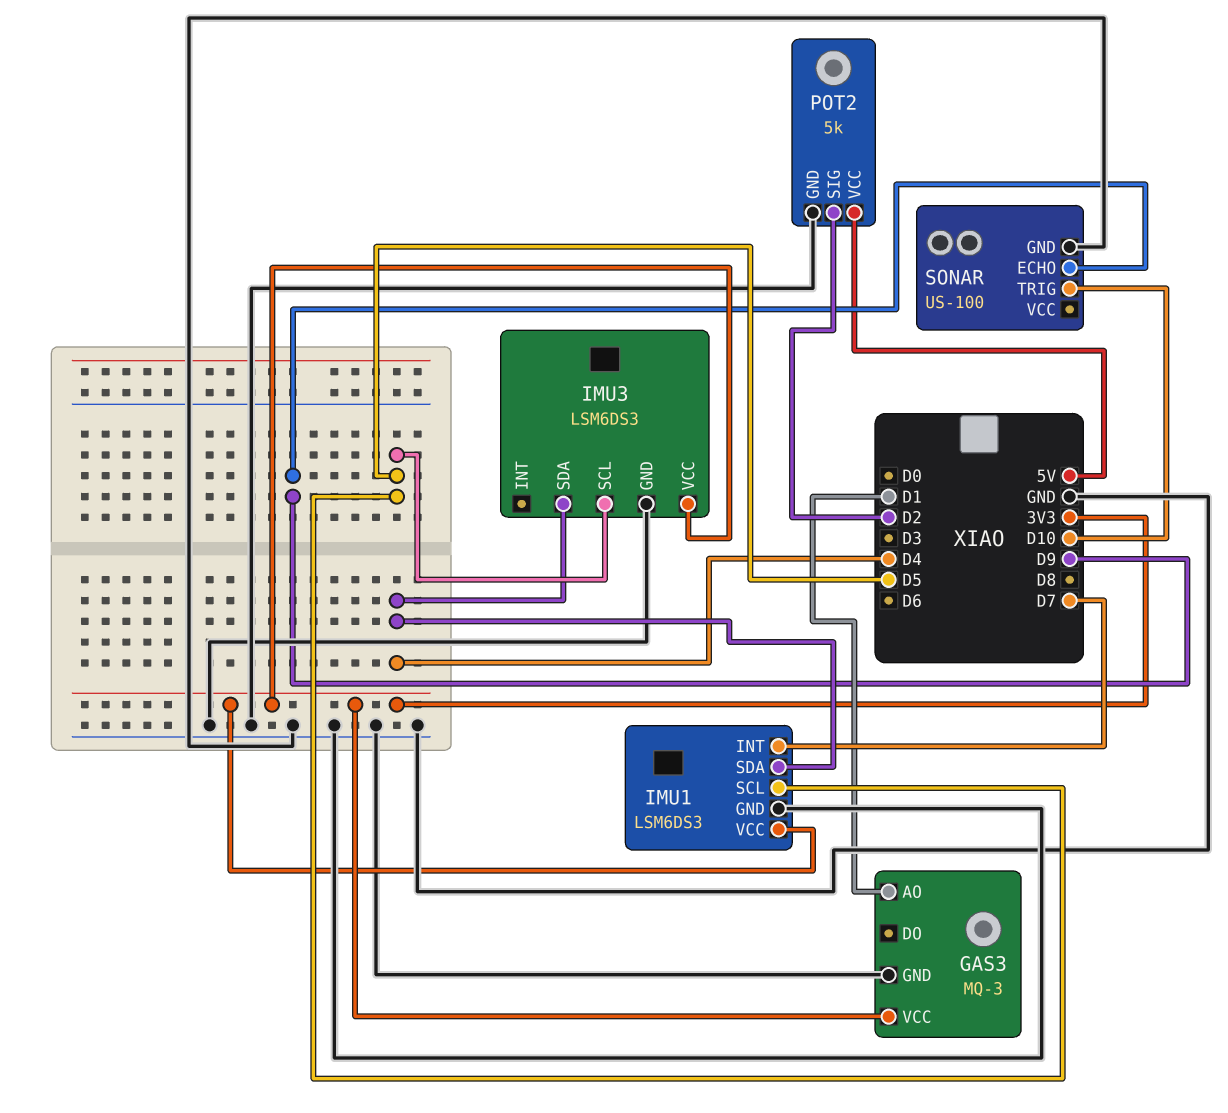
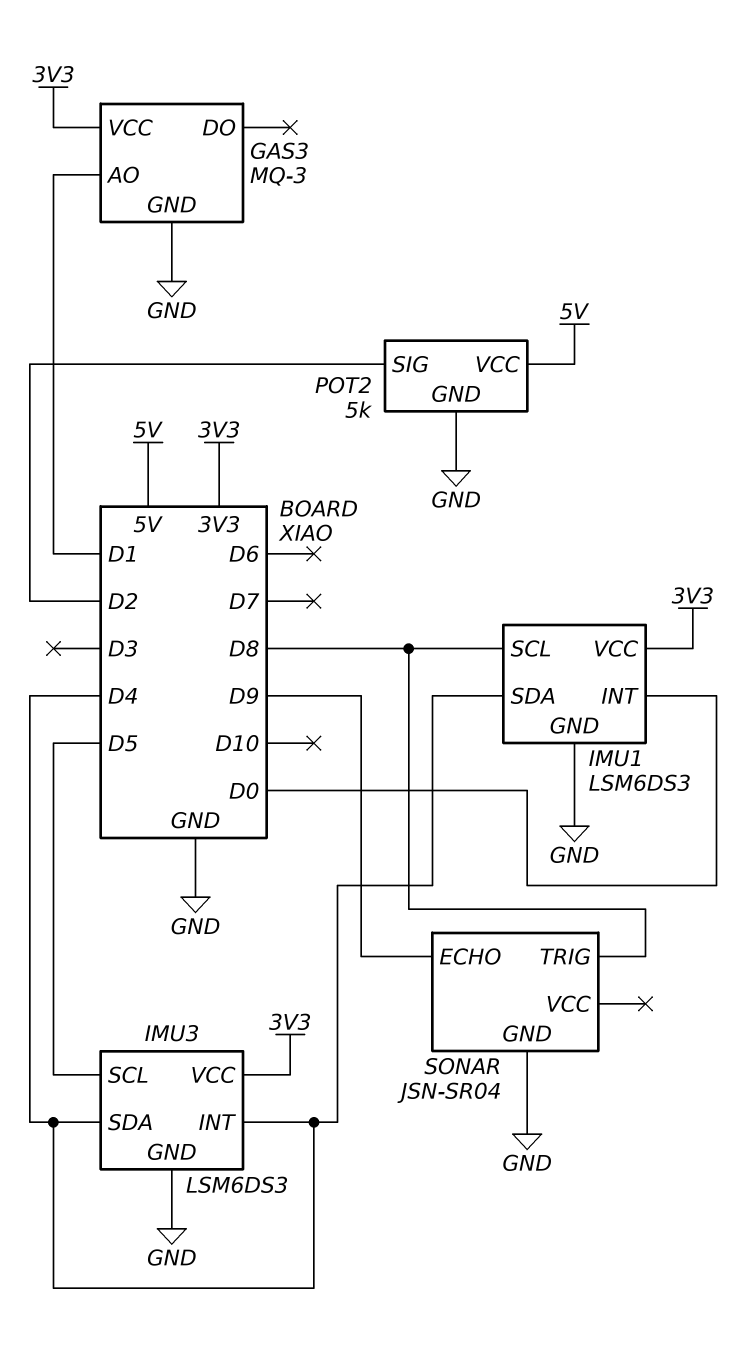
IMU1 pin INT: D7 -> D0
IMU1 pin SCL: D5 -> D8
IMU3 pin INT: none -> D4
SONAR: US-100 -> JSN-SR04
SONAR pin TRIG: D10 -> D8

